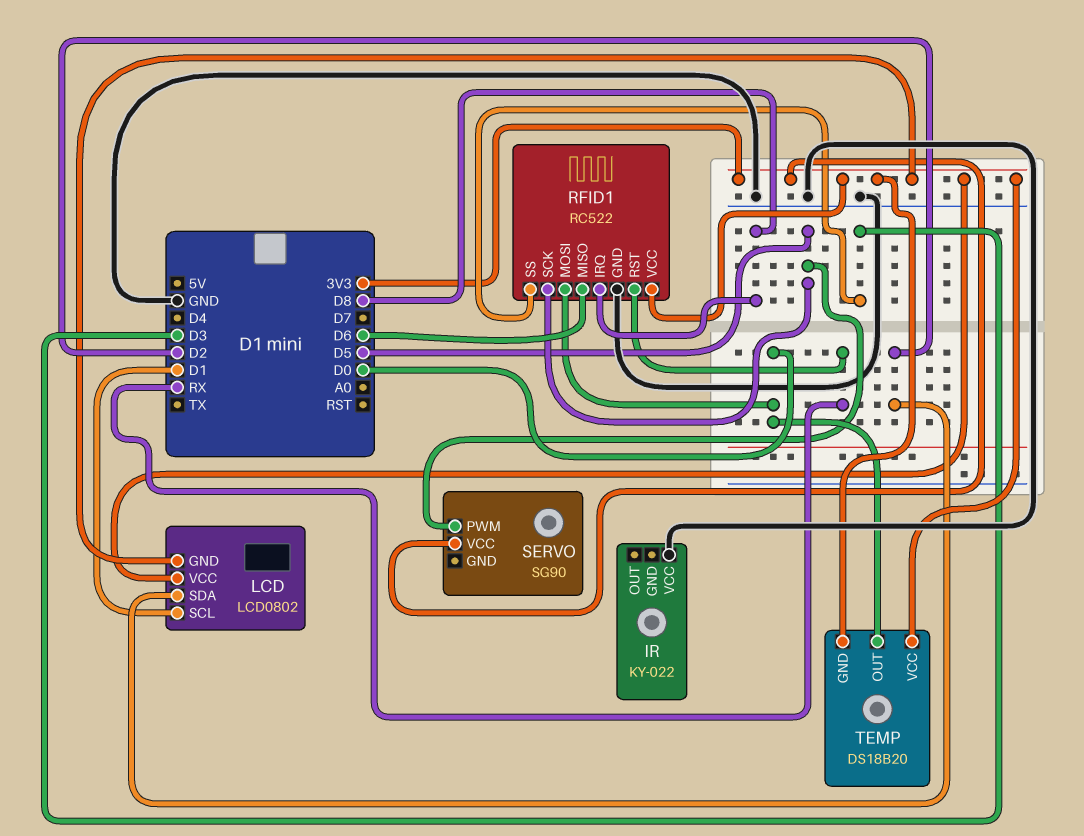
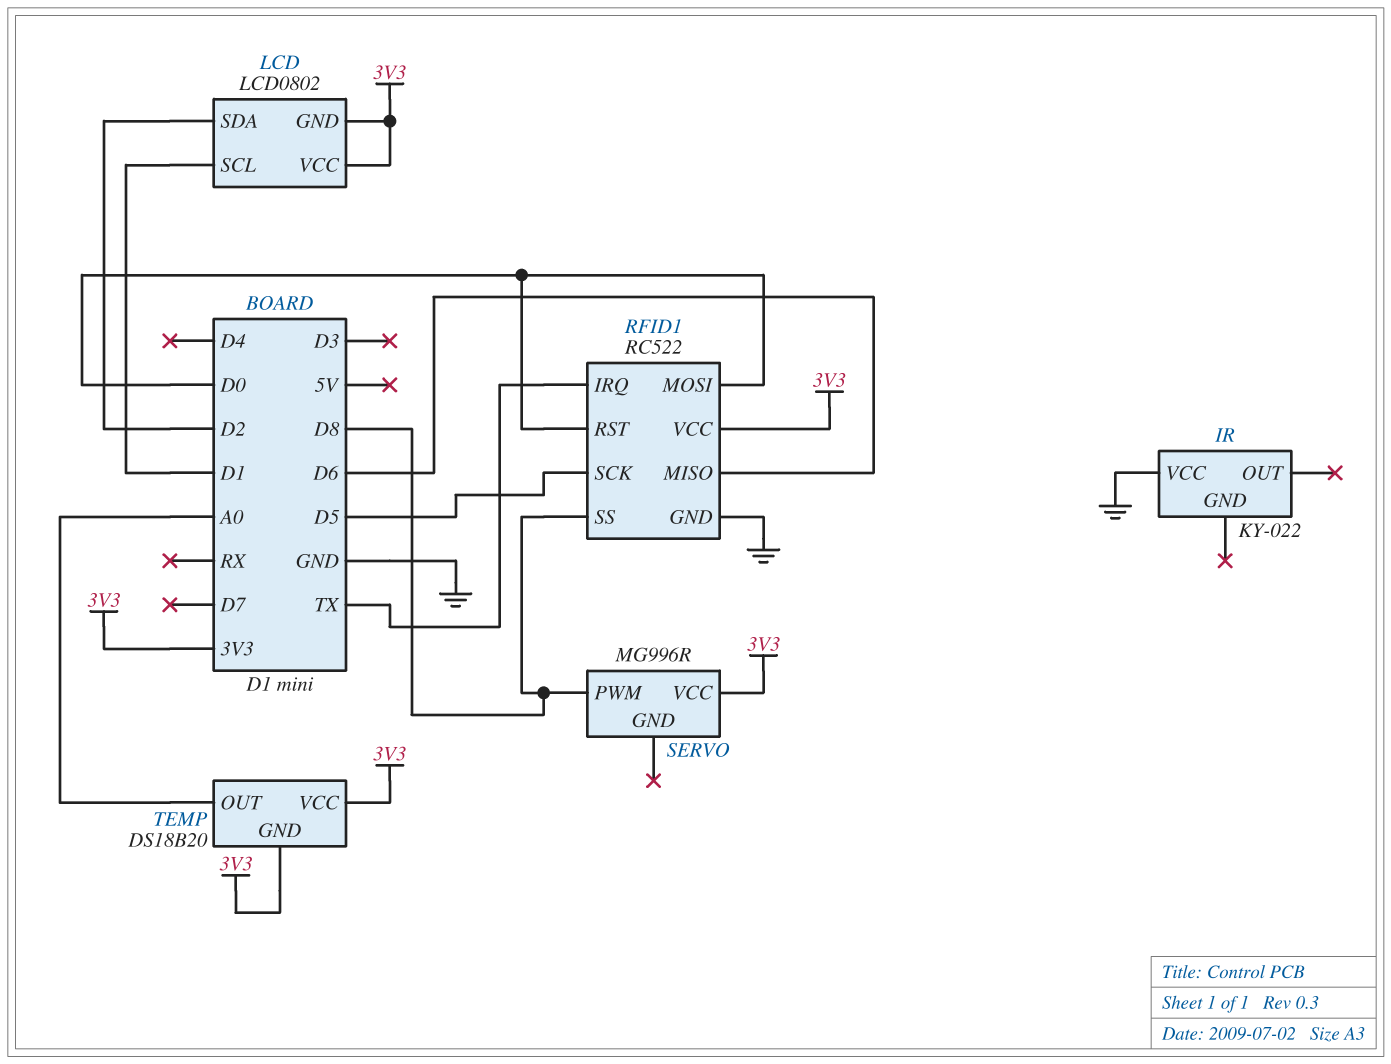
RFID1 pin IRQ: D8 -> TX
RFID1 pin RST: RX -> D0
RFID1 pin SS: D3 -> D8
SERVO: SG90 -> MG996R
SERVO pin PWM: D5 -> D8
TEMP pin OUT: D0 -> A0

